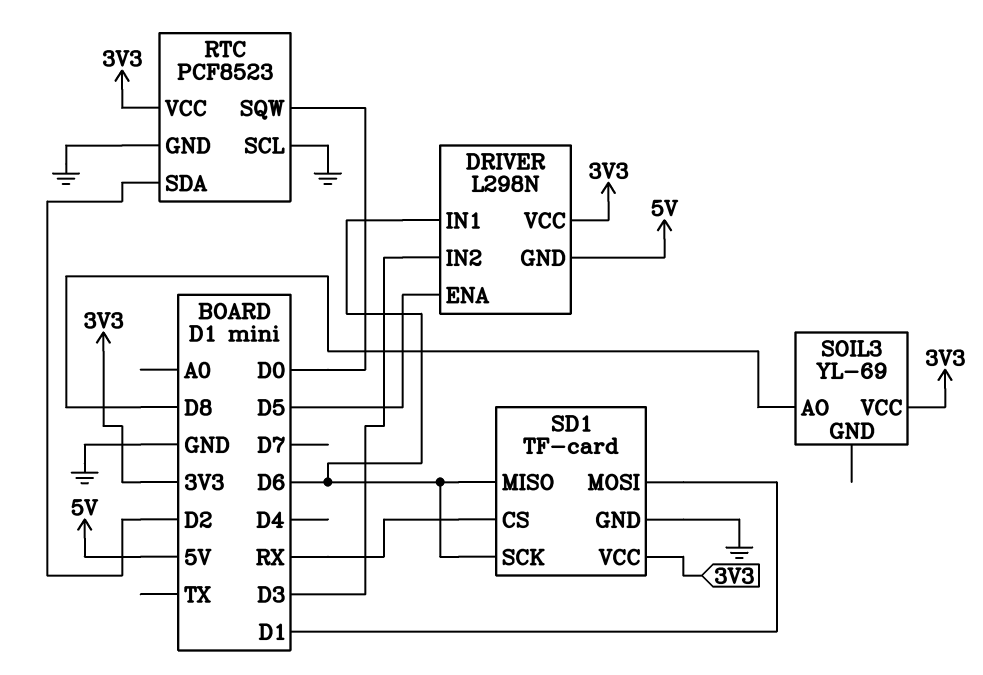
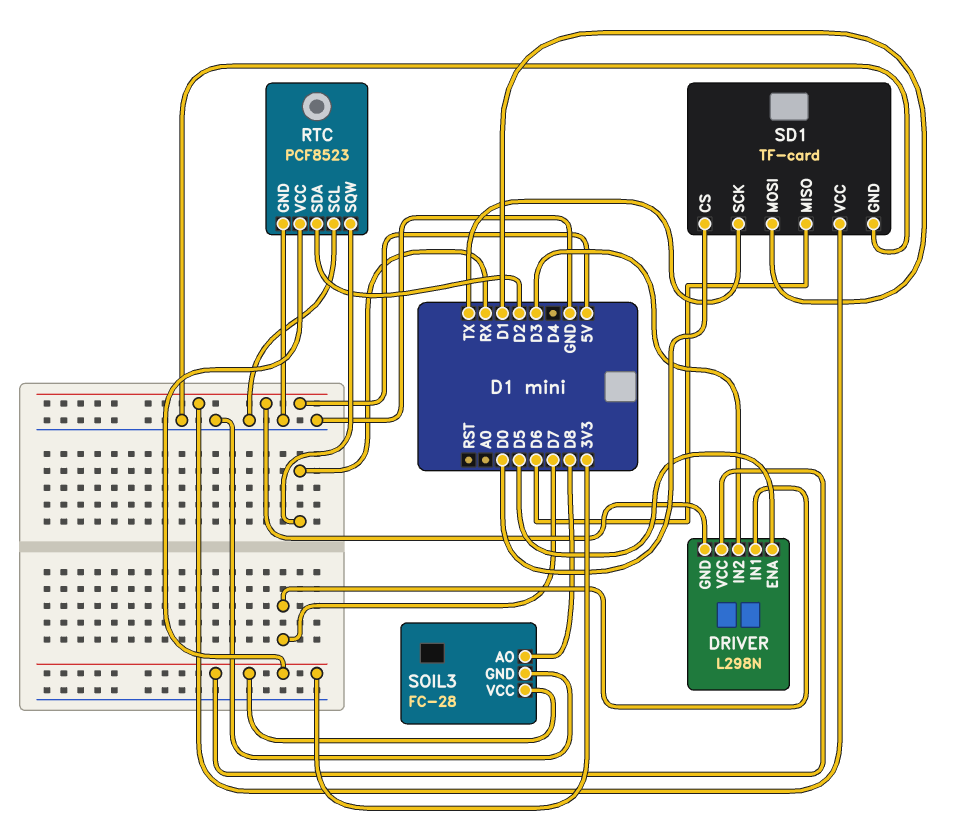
DRIVER pin IN1: D6 -> D7
RTC pin SQW: D0 -> RX
SD1 pin CS: RX -> D0
SD1 pin SCK: D6 -> TX
SD1 pin VCC: 3V3 -> 5V
SOIL3: YL-69 -> FC-28
SOIL3 pin GND: none -> GND

